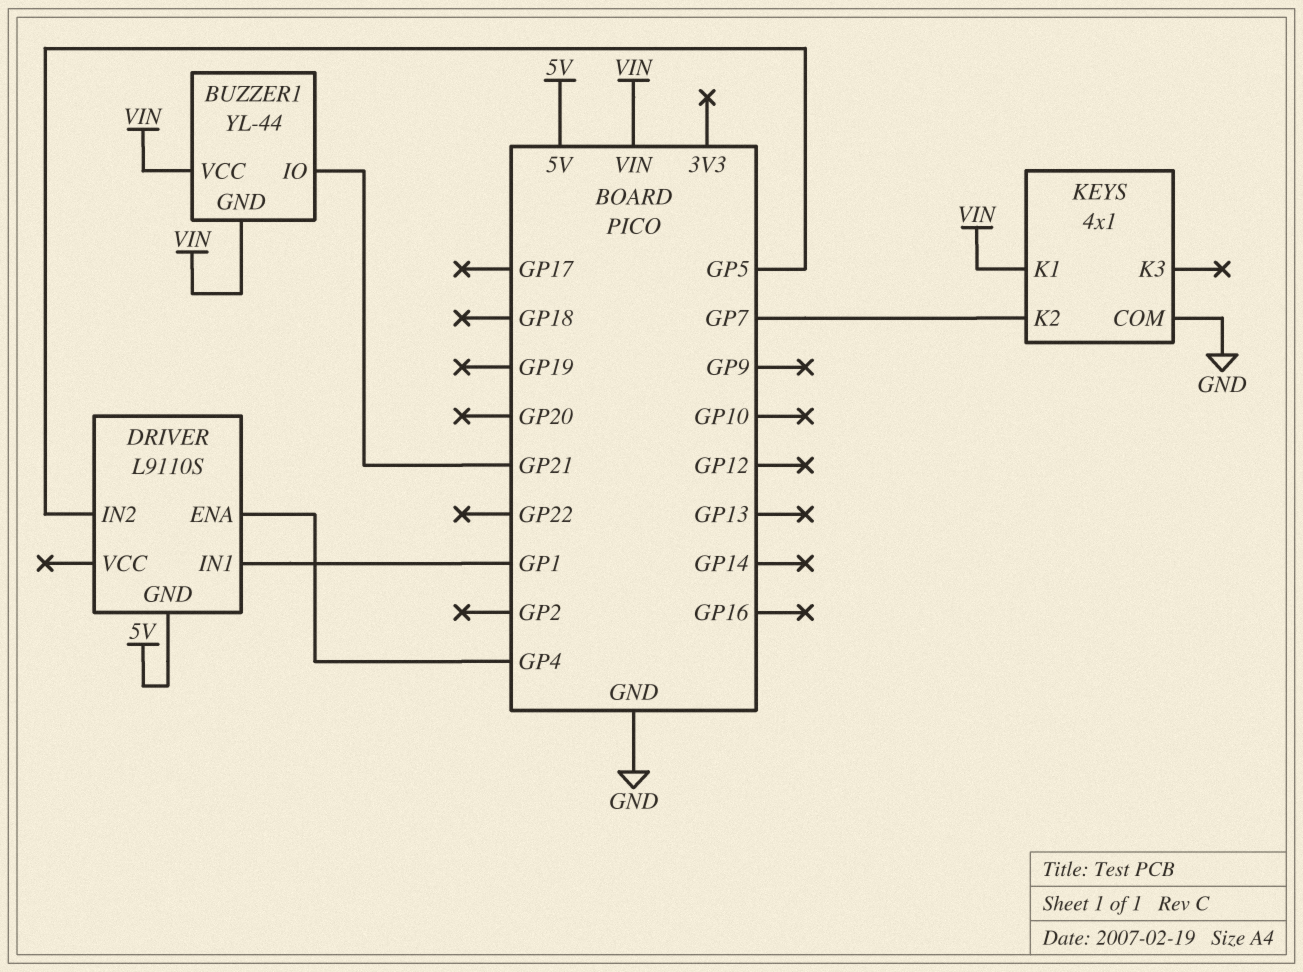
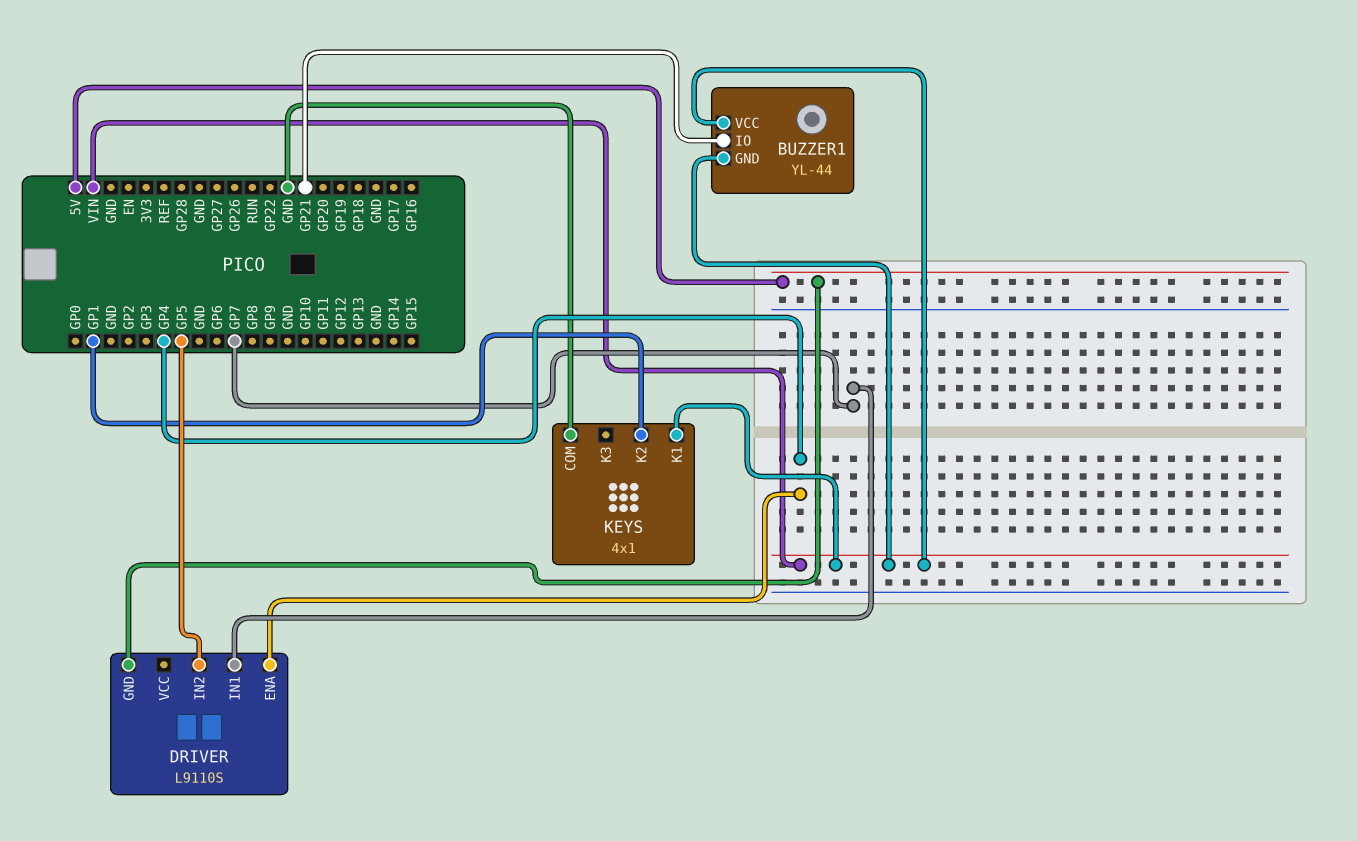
DRIVER pin IN1: GP1 -> GP7
KEYS pin K2: GP7 -> GP1

